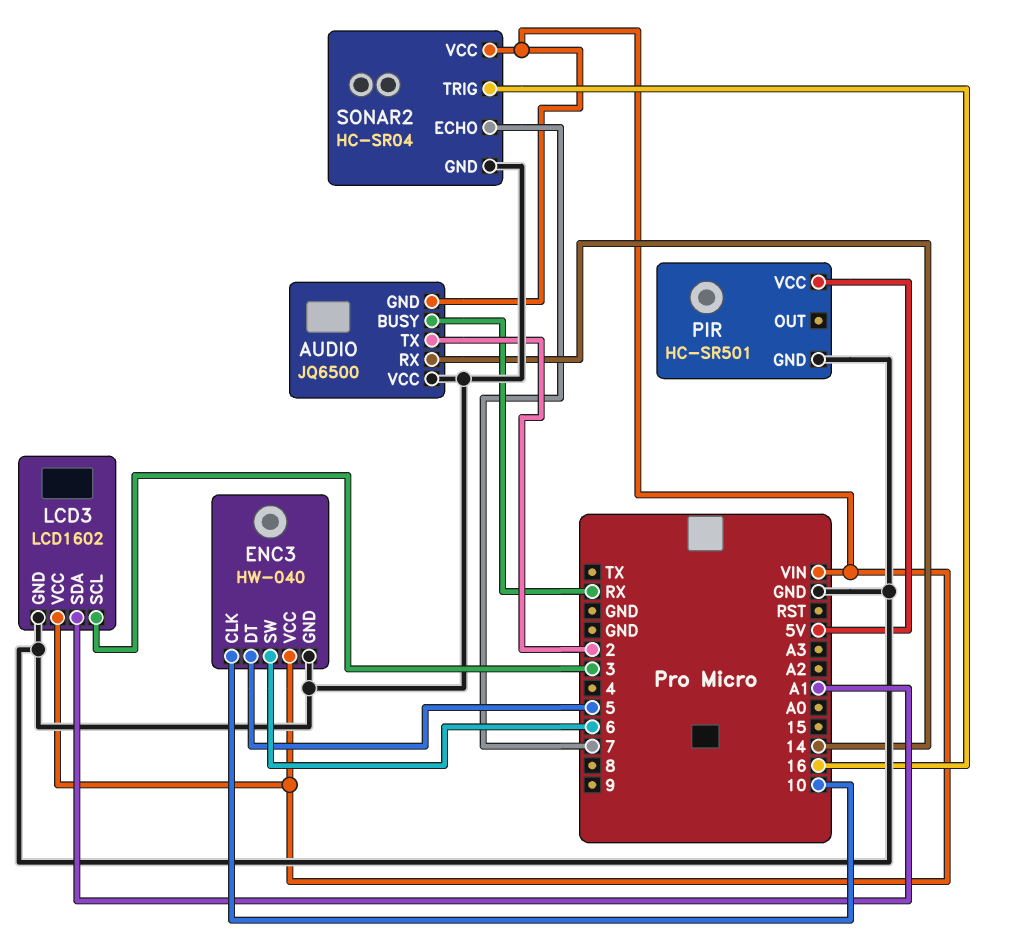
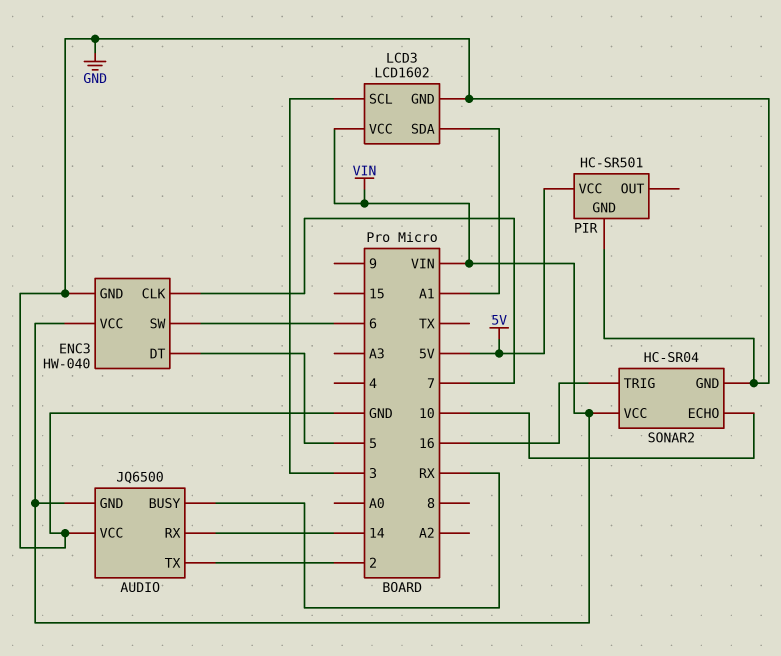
ENC3 pin CLK: 10 -> 7
SONAR2 pin ECHO: 7 -> 10

